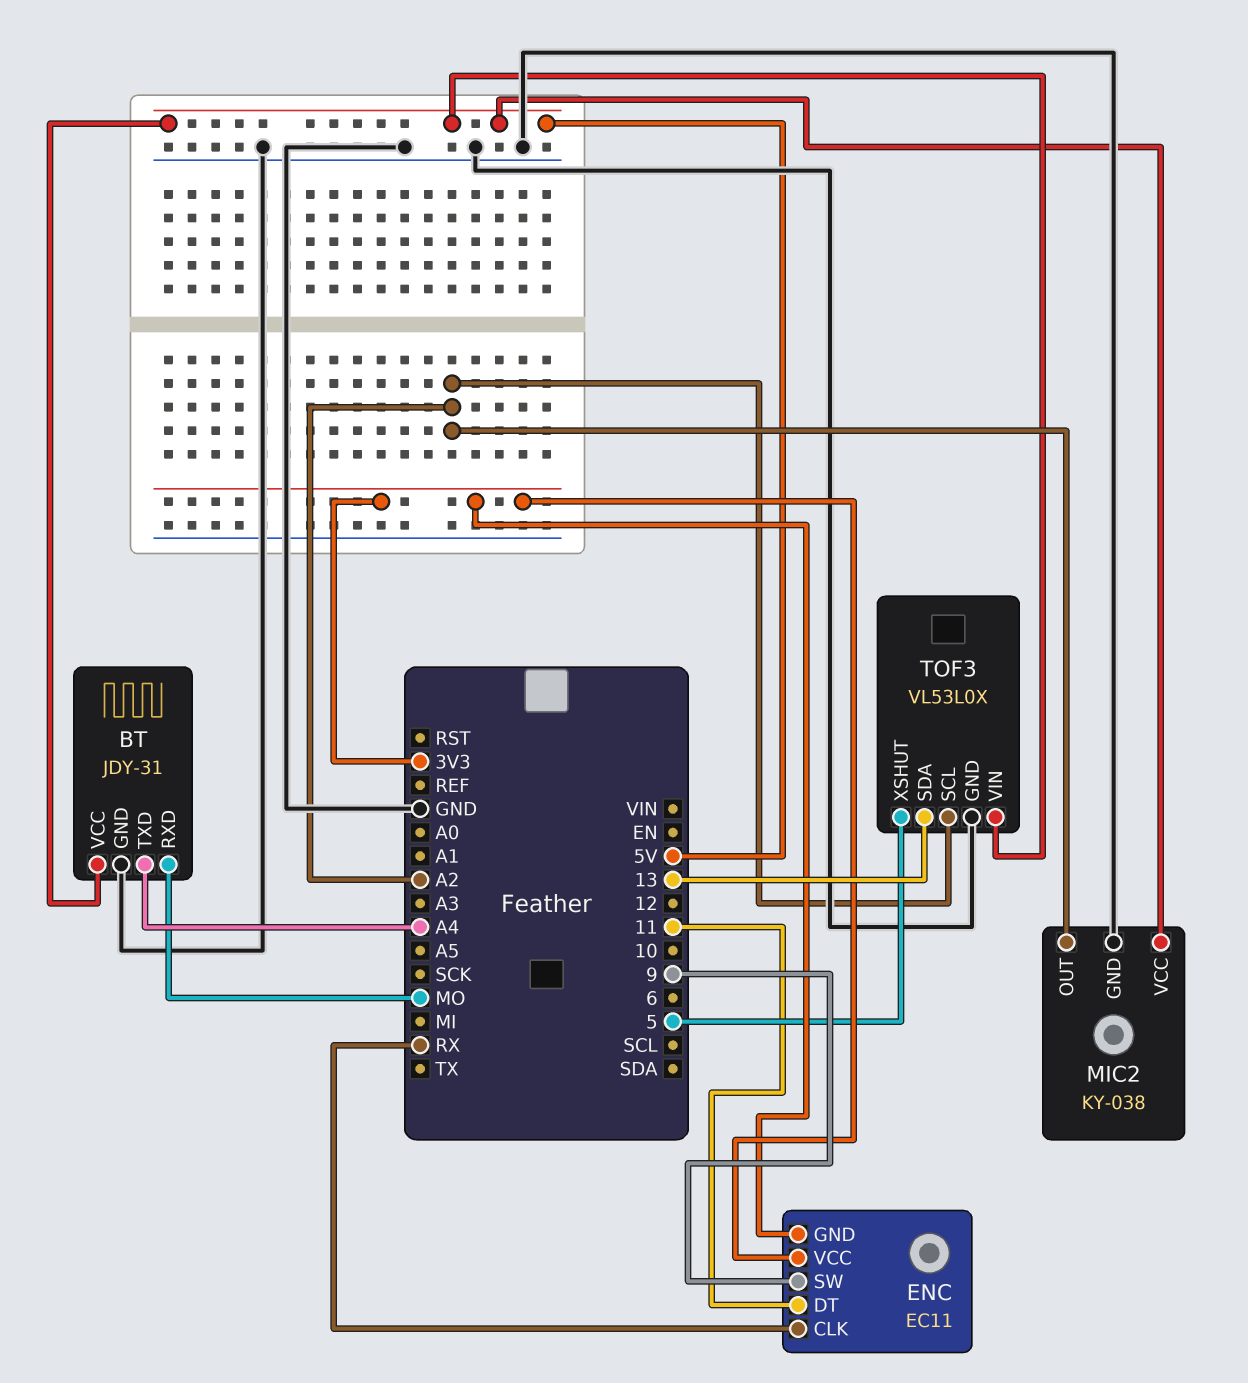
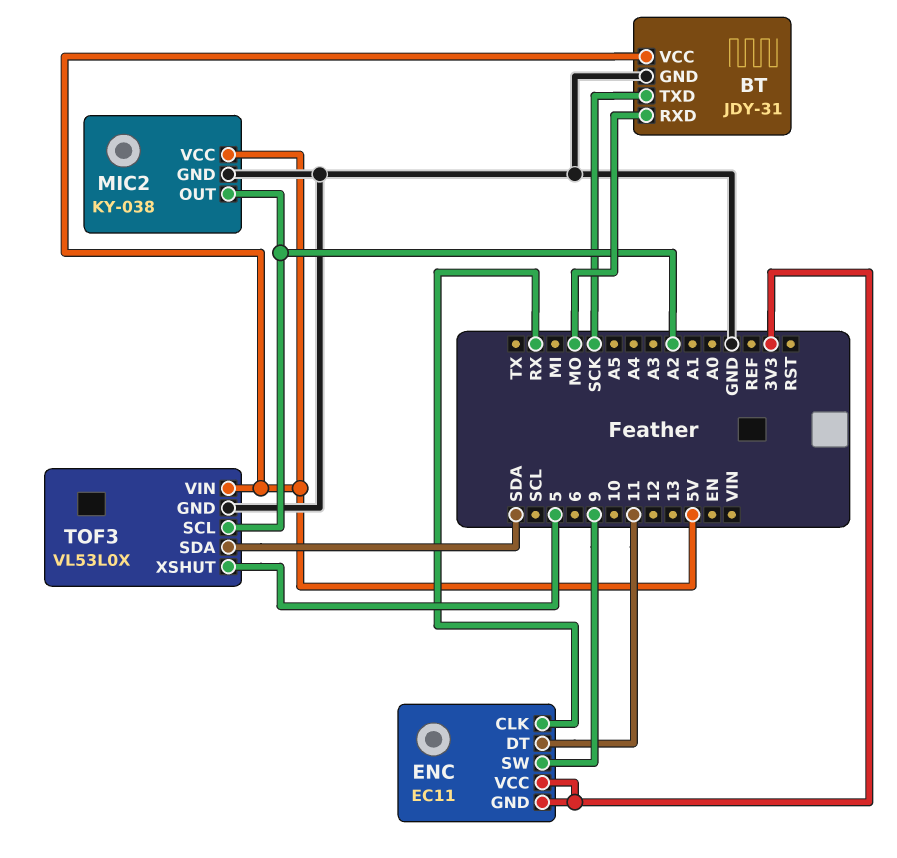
BT pin TXD: A4 -> SCK
TOF3 pin SDA: 13 -> SDA

